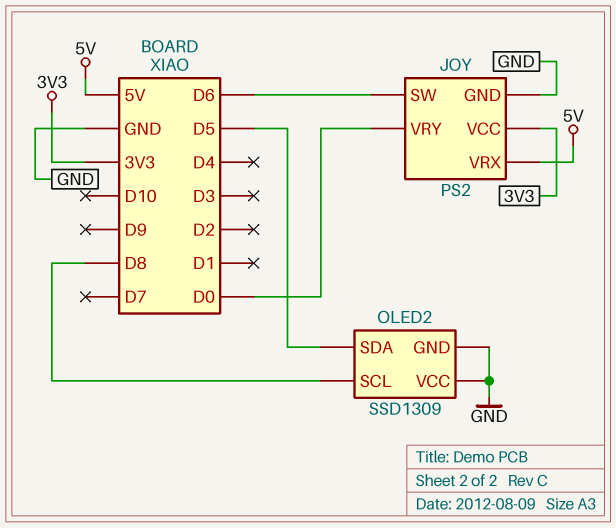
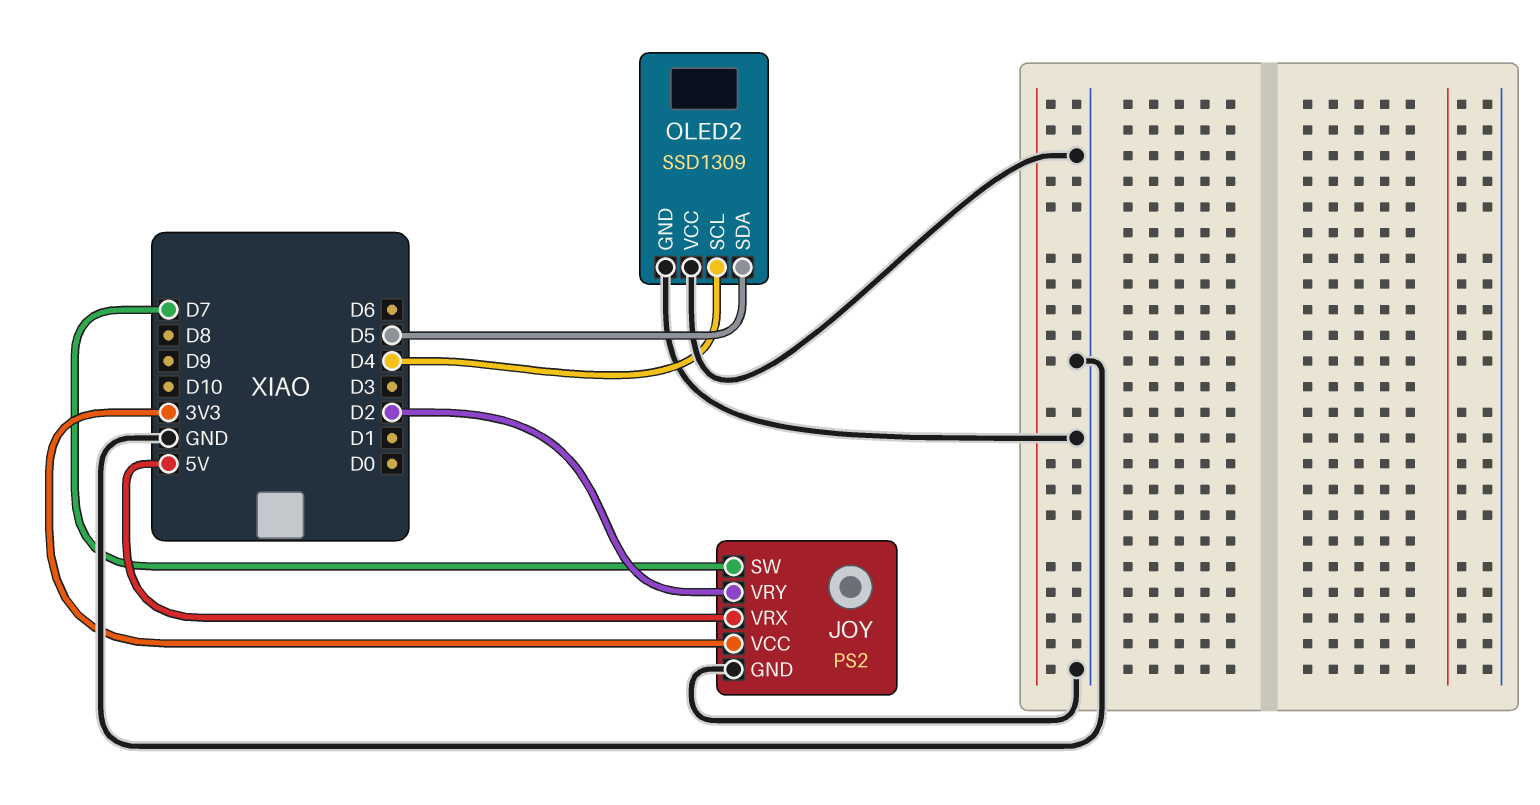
JOY pin SW: D6 -> D7
JOY pin VRY: D0 -> D2
OLED2 pin SCL: D8 -> D4

